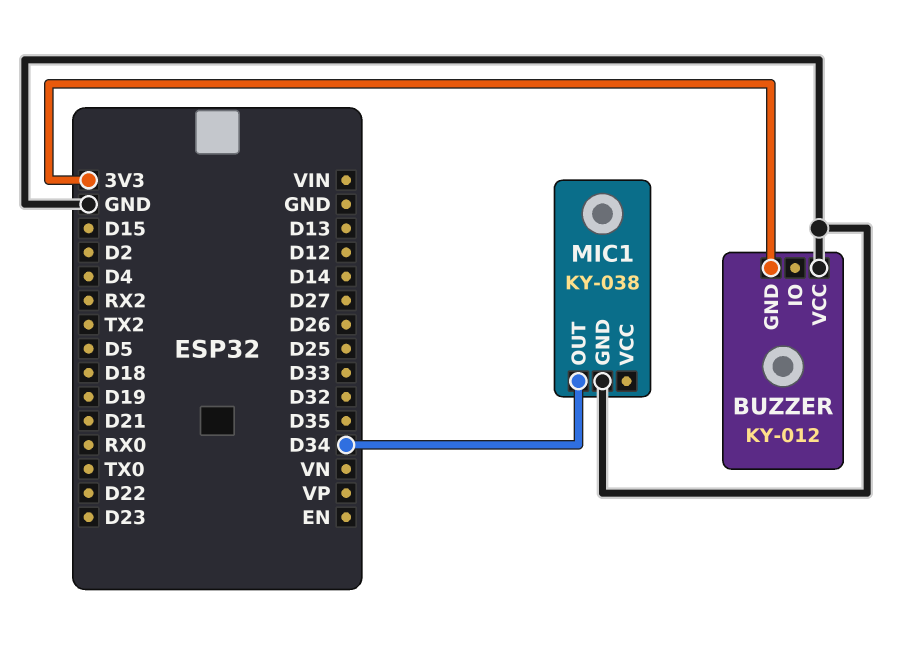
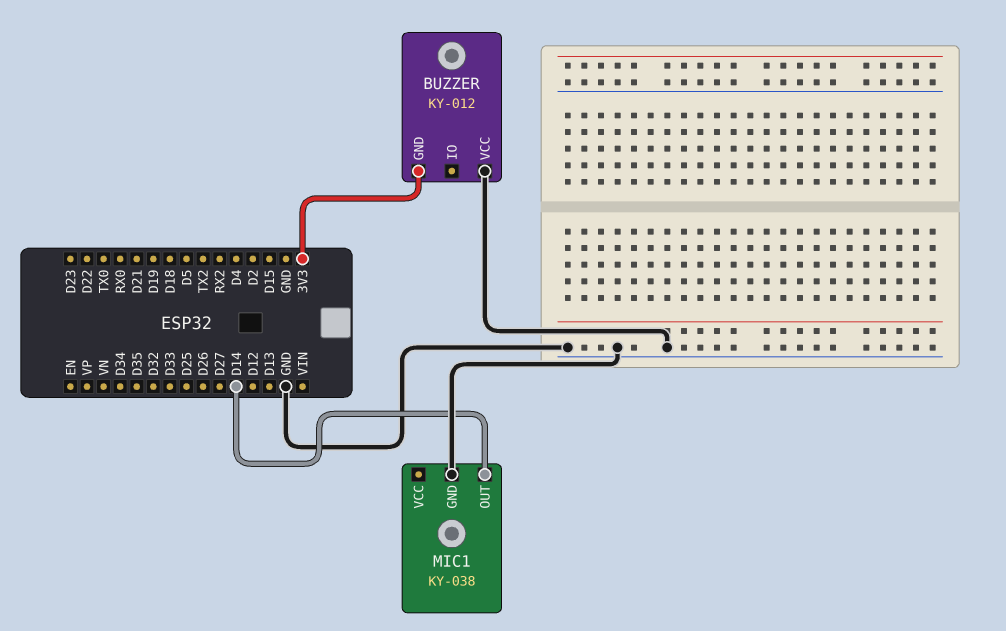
MIC1 pin OUT: D34 -> D14

